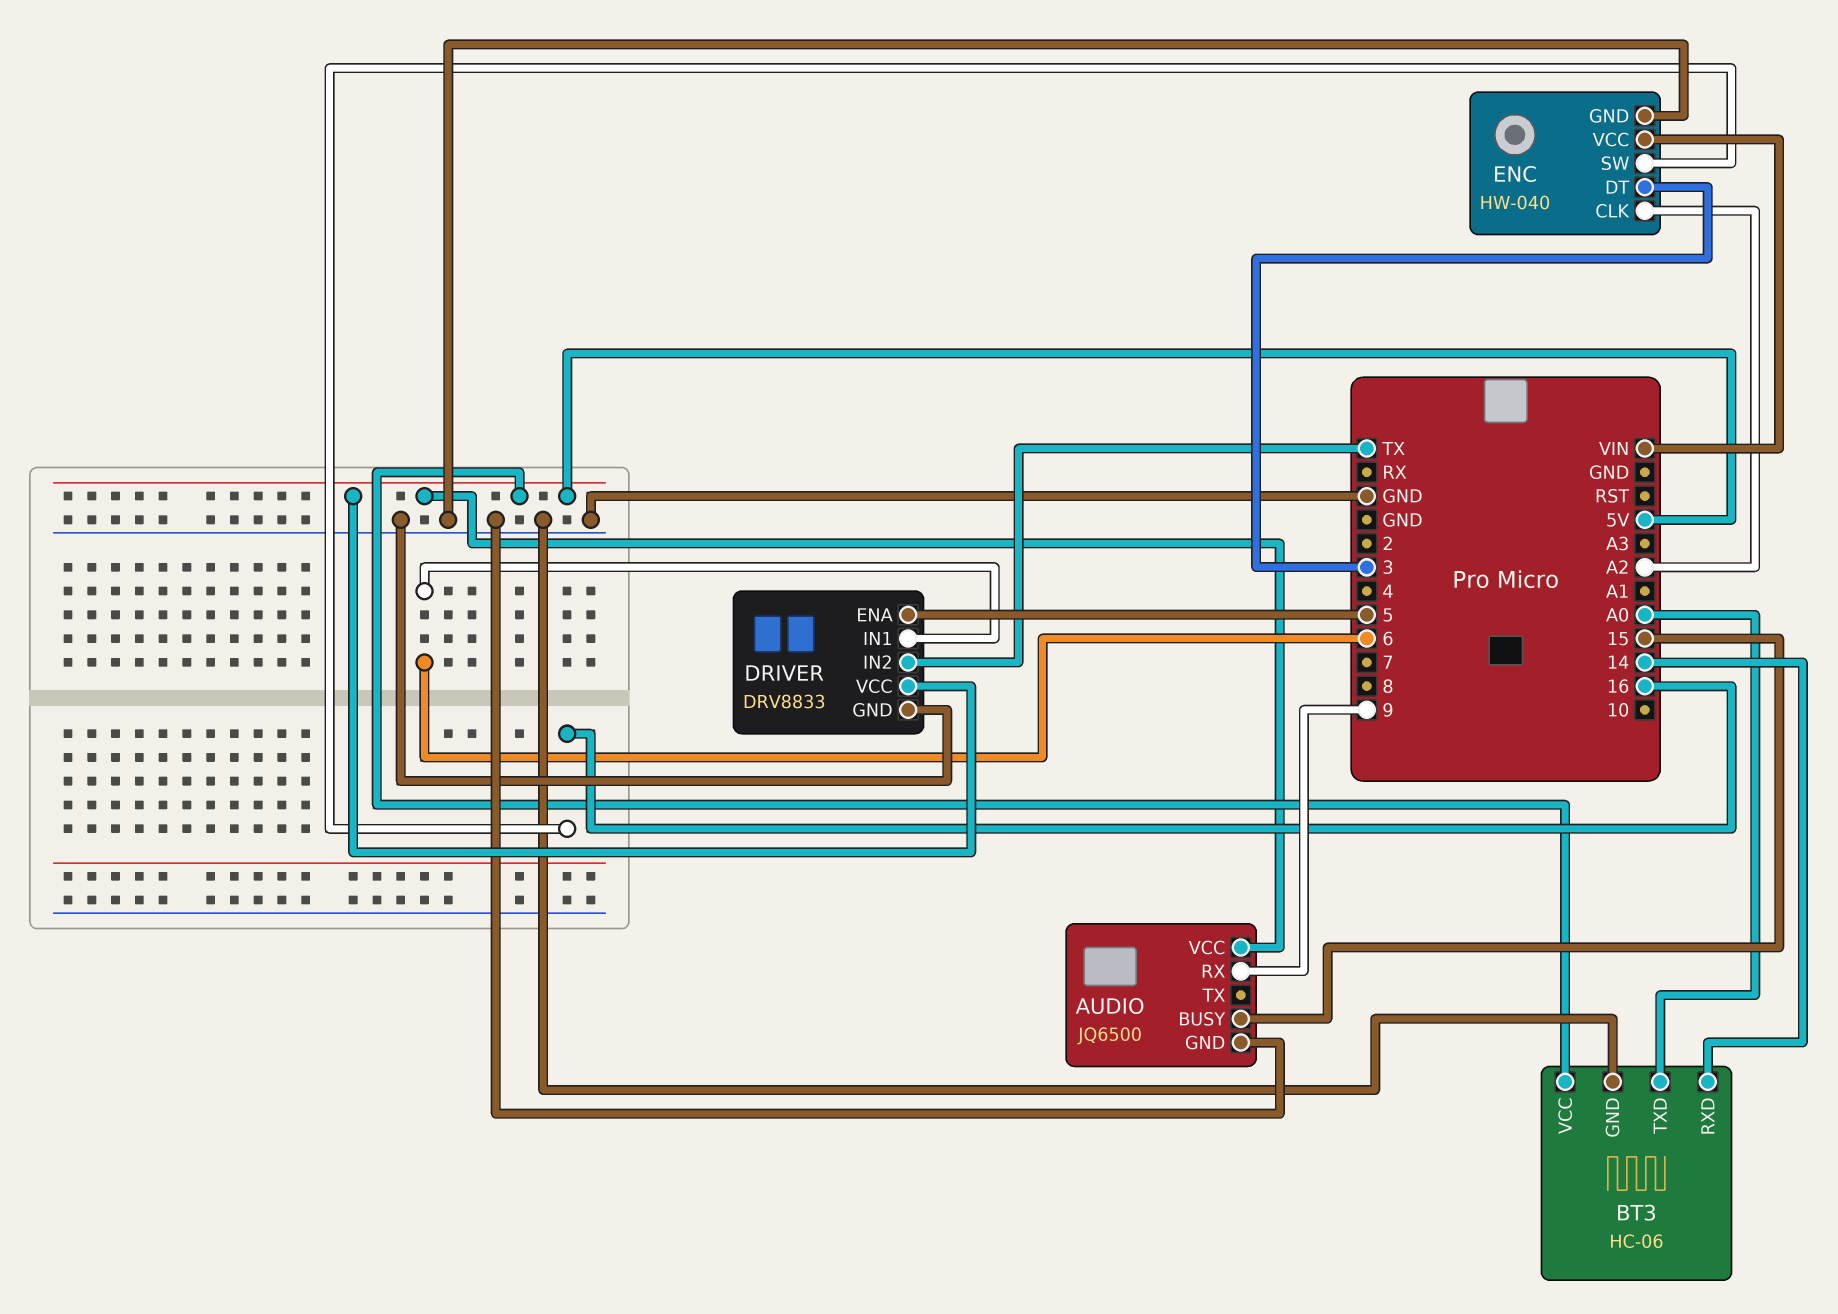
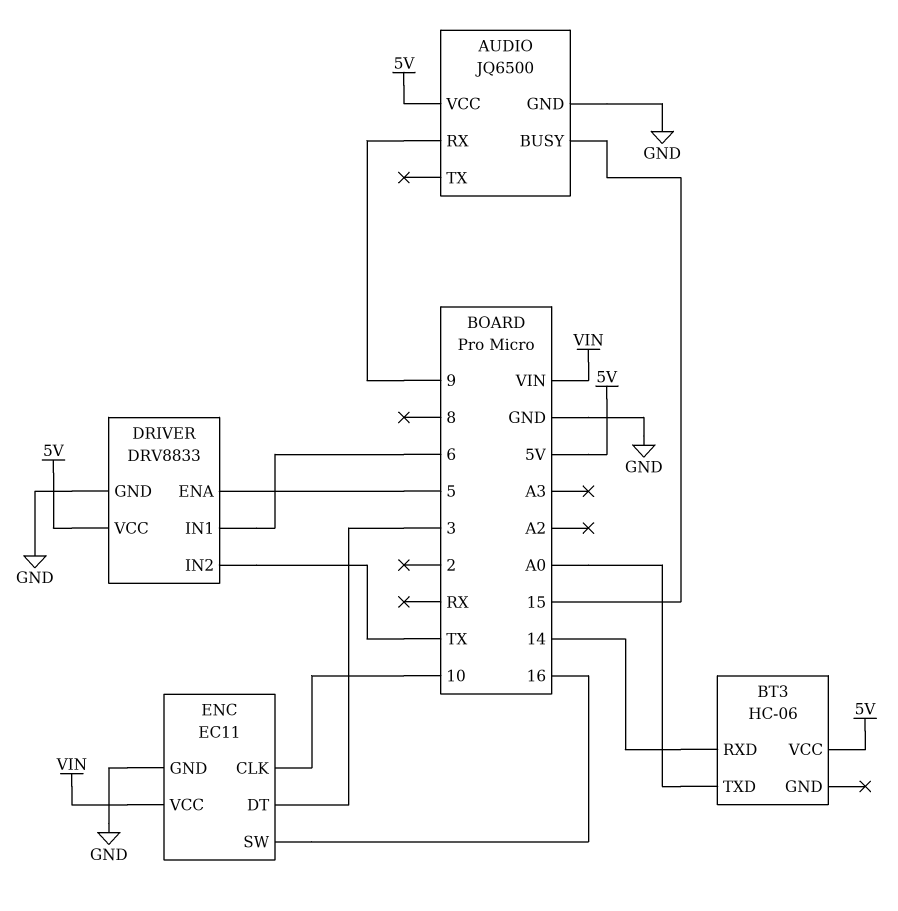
BT3 pin GND: GND -> none
ENC: HW-040 -> EC11
ENC pin CLK: A2 -> 10

